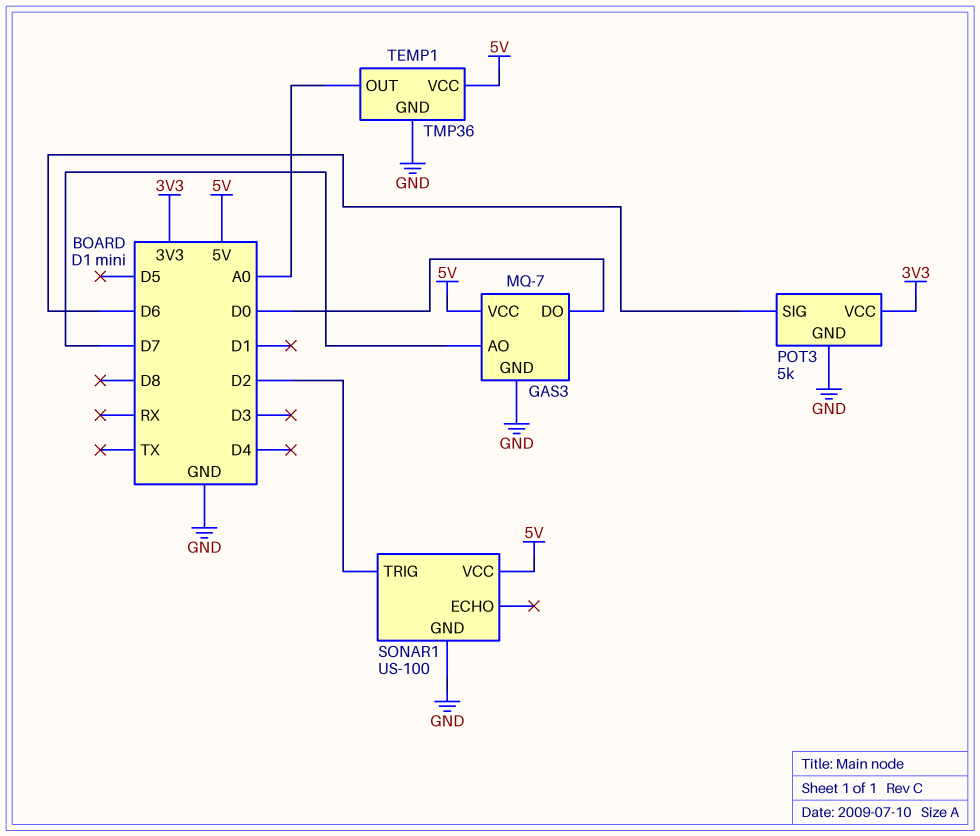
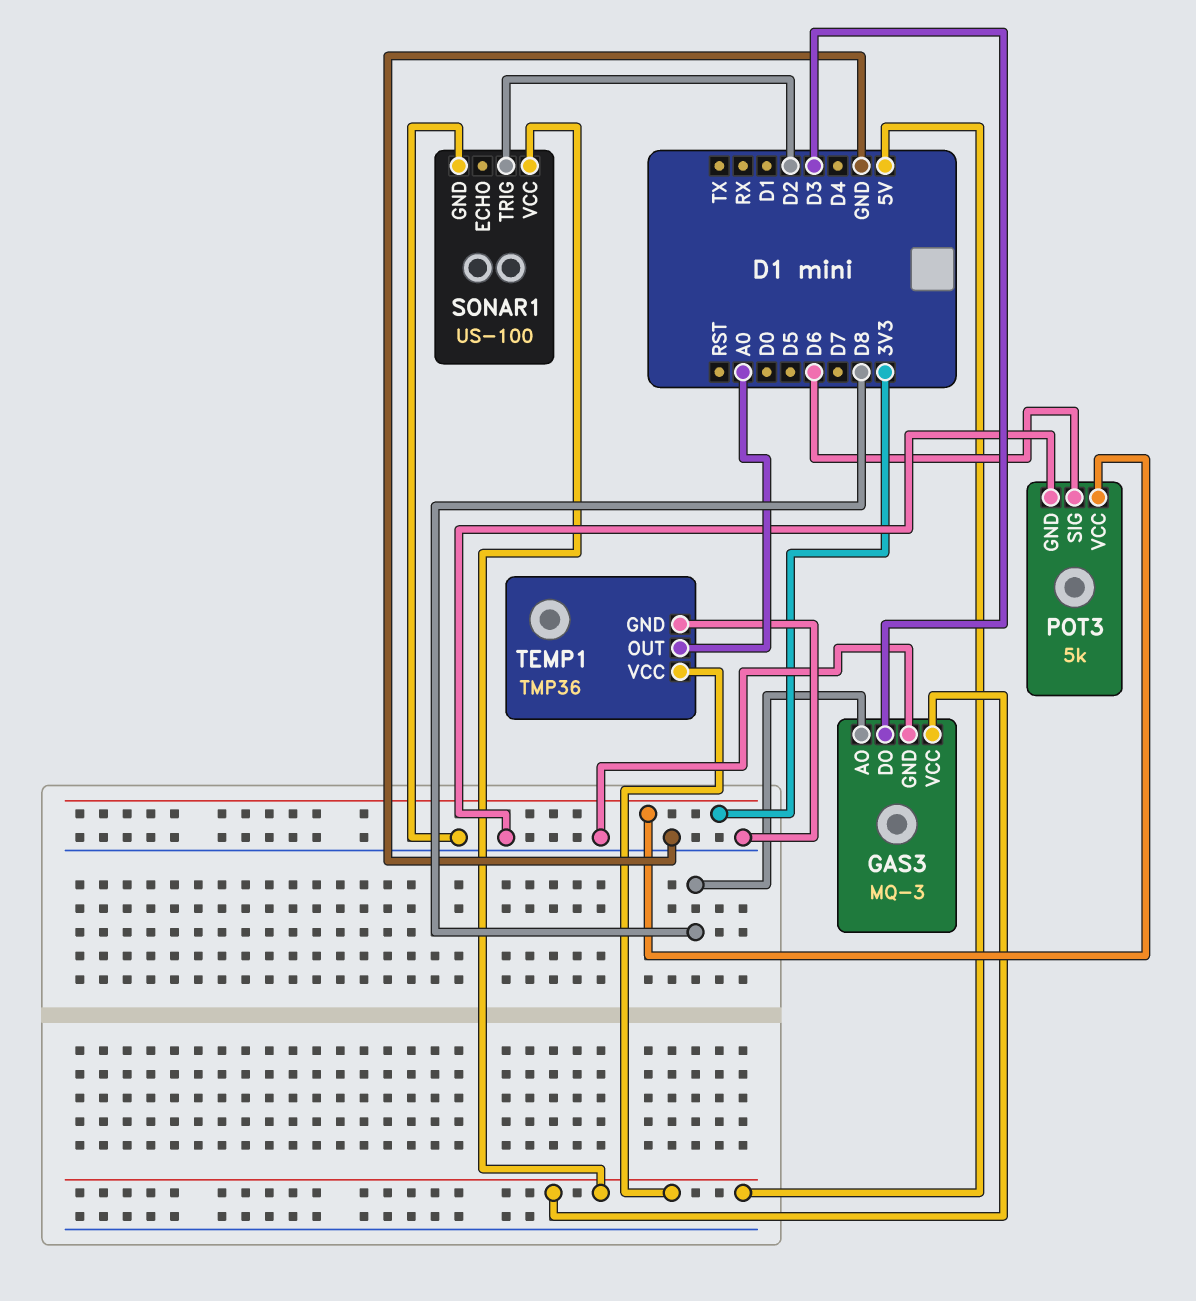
GAS3: MQ-7 -> MQ-3
GAS3 pin AO: D7 -> D8
GAS3 pin DO: D0 -> D3

